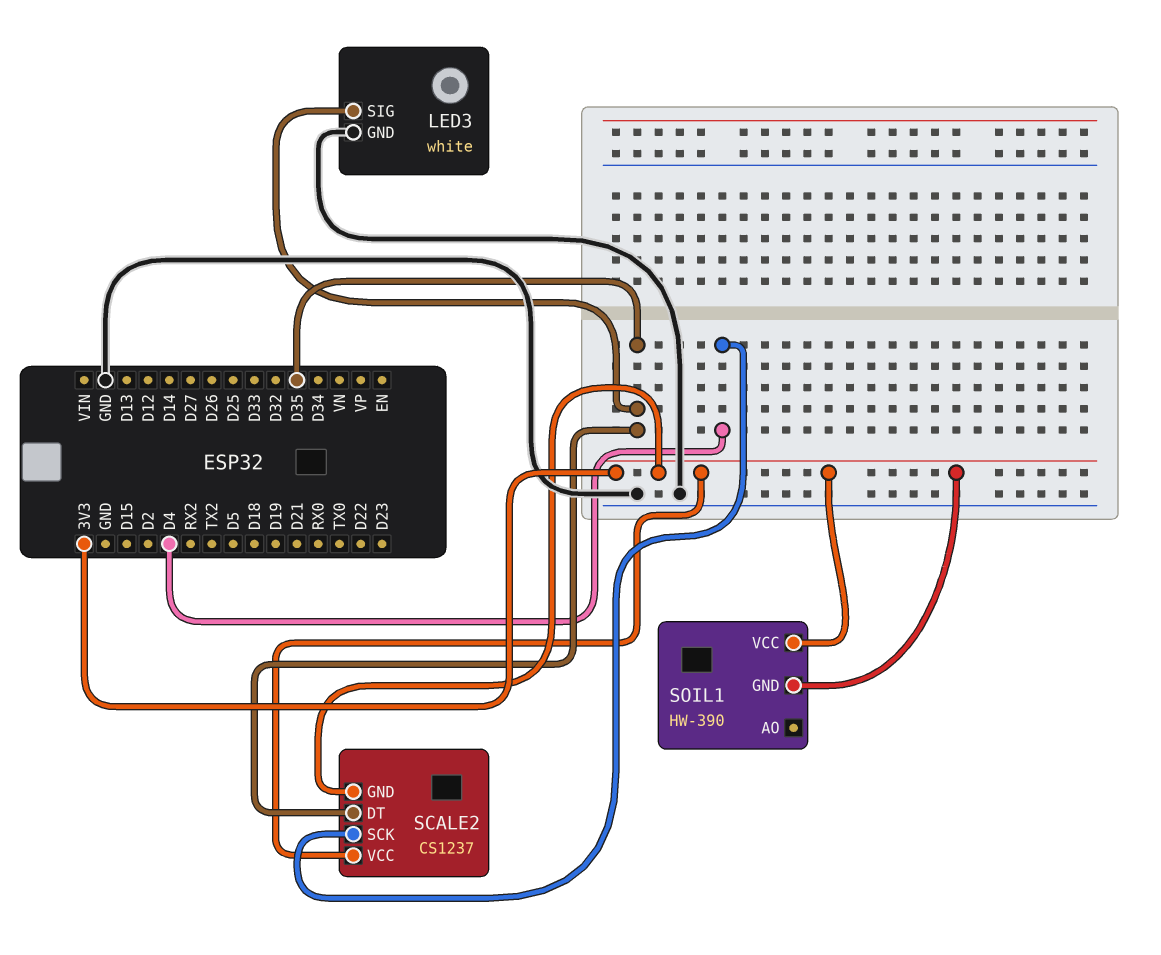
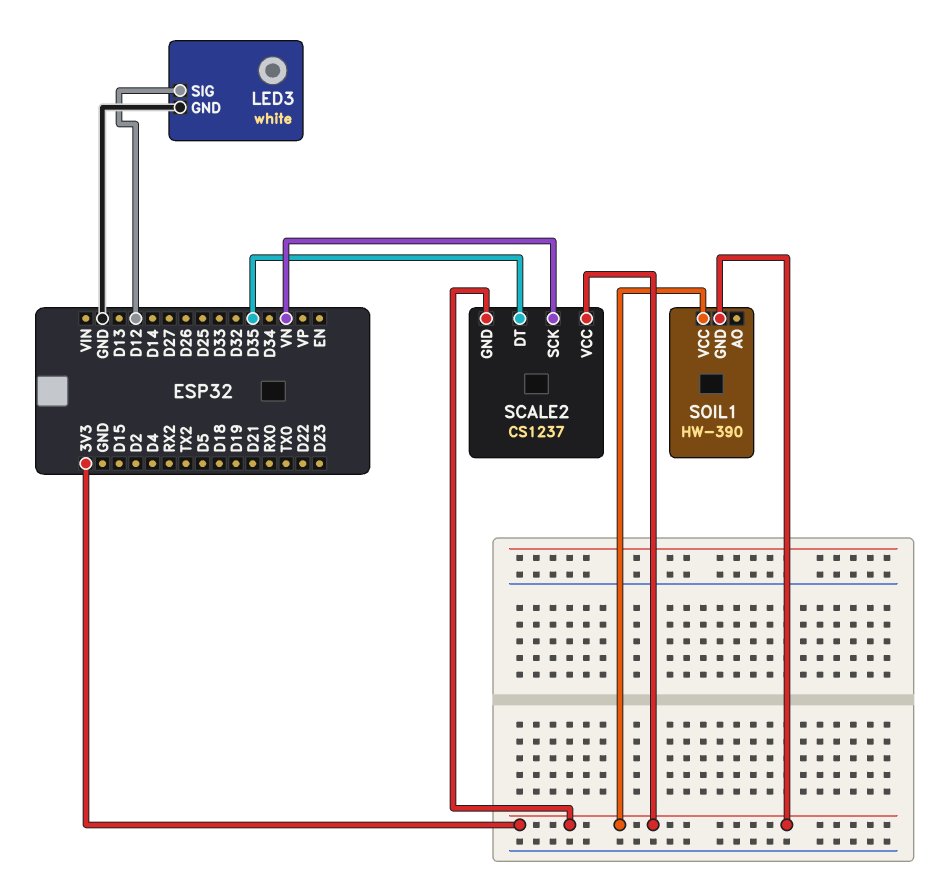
LED3 pin SIG: D35 -> D12
SCALE2 pin SCK: D4 -> VN

